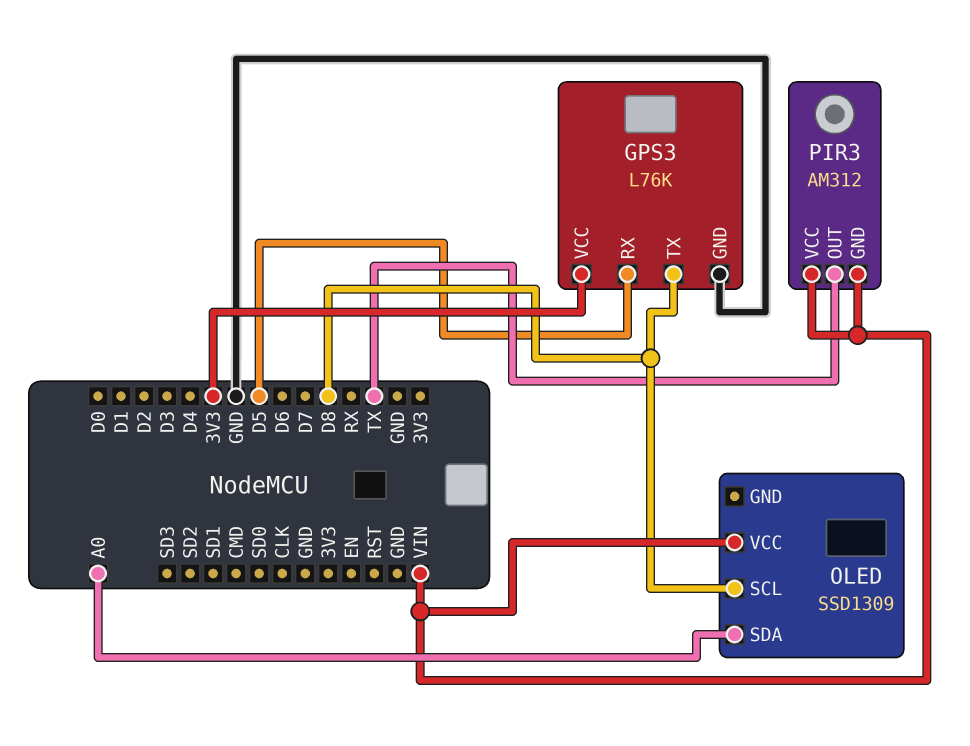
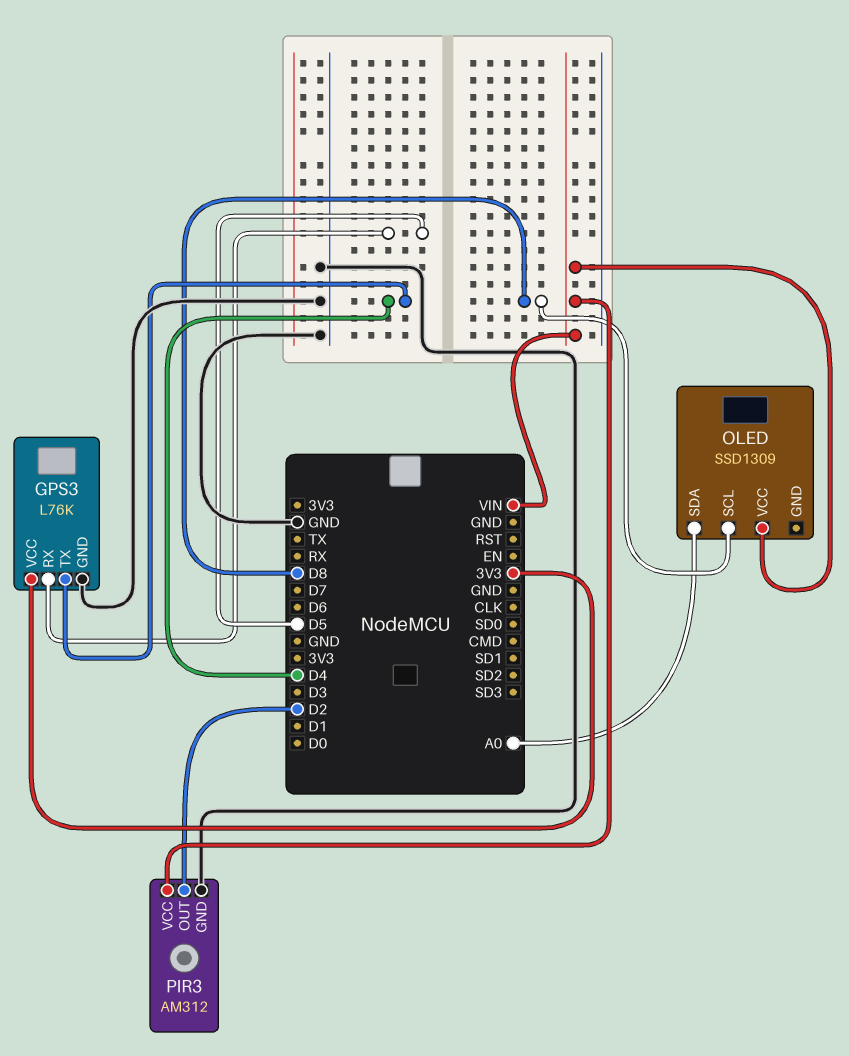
GPS3 pin TX: D8 -> D4
PIR3 pin GND: VIN -> GND
PIR3 pin OUT: TX -> D2

